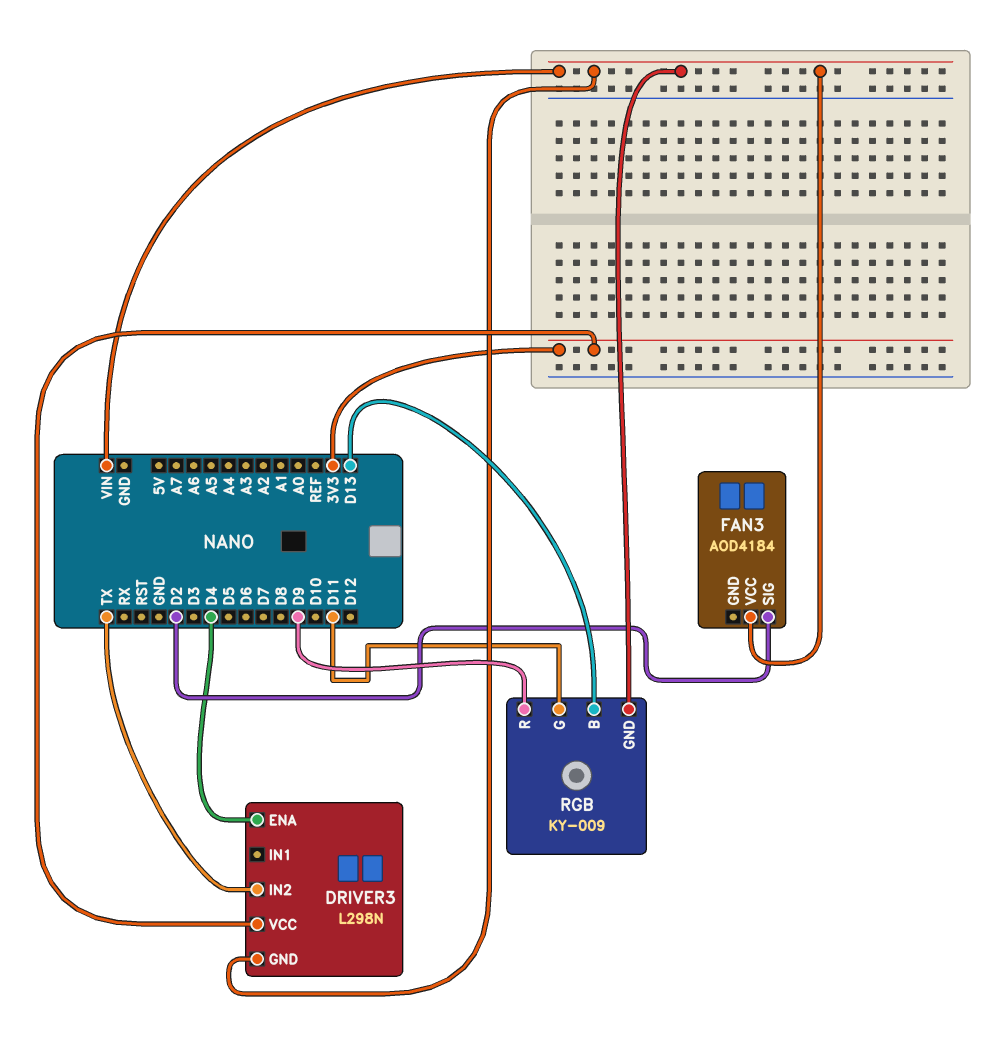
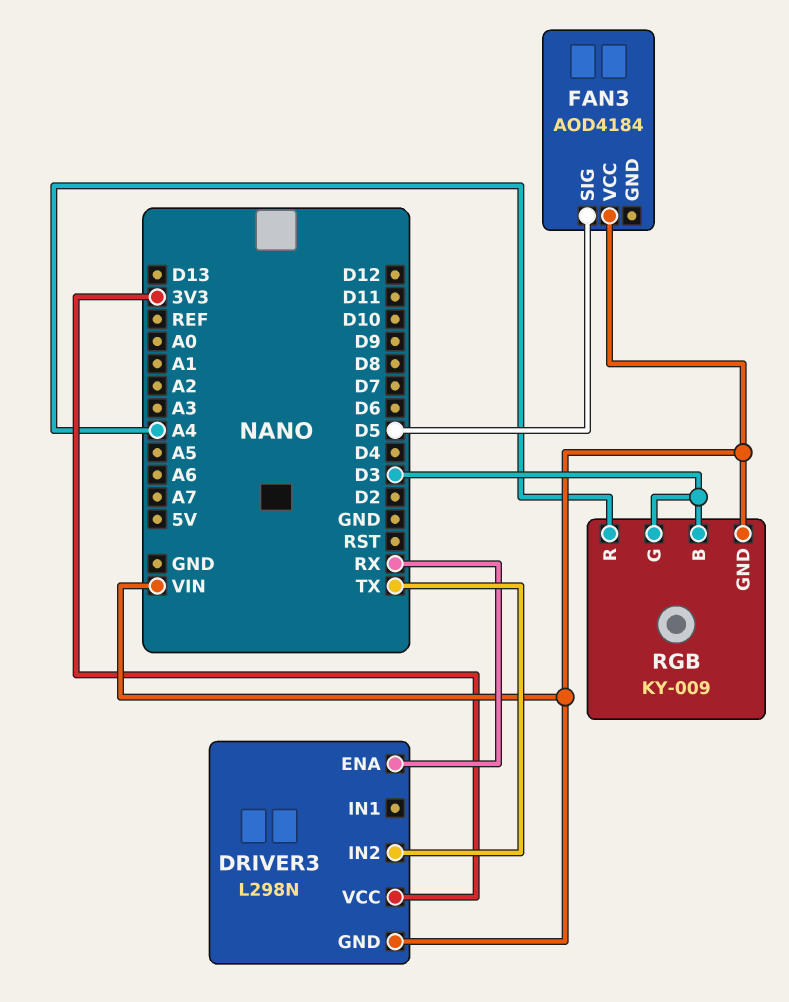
DRIVER3 pin ENA: D4 -> RX
FAN3 pin SIG: D2 -> D5
RGB pin B: D13 -> D3
RGB pin G: D11 -> D3
RGB pin R: D9 -> A4

